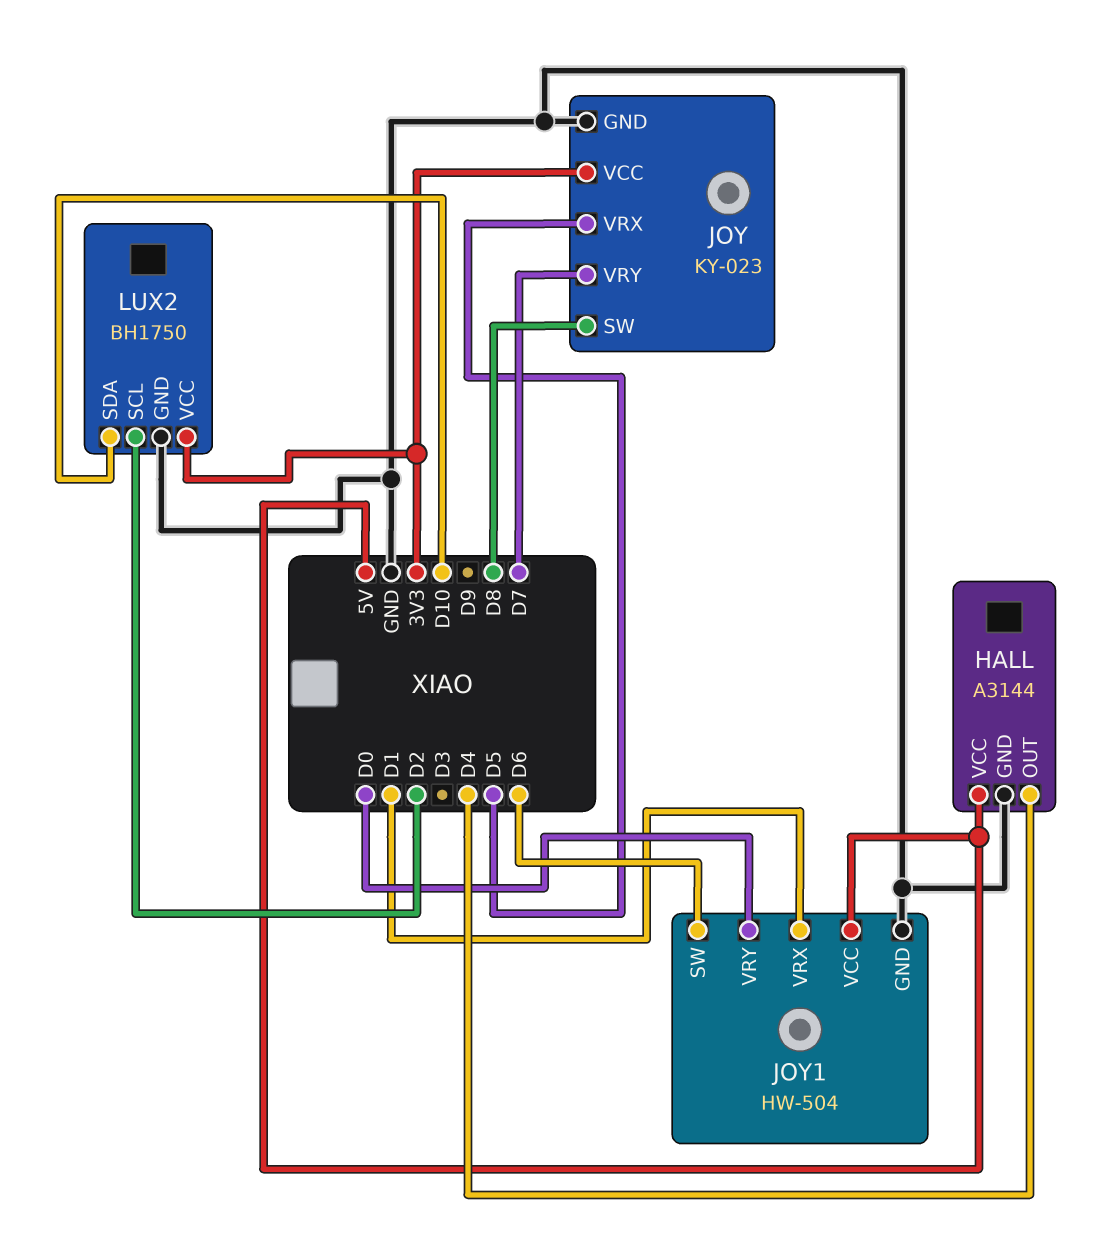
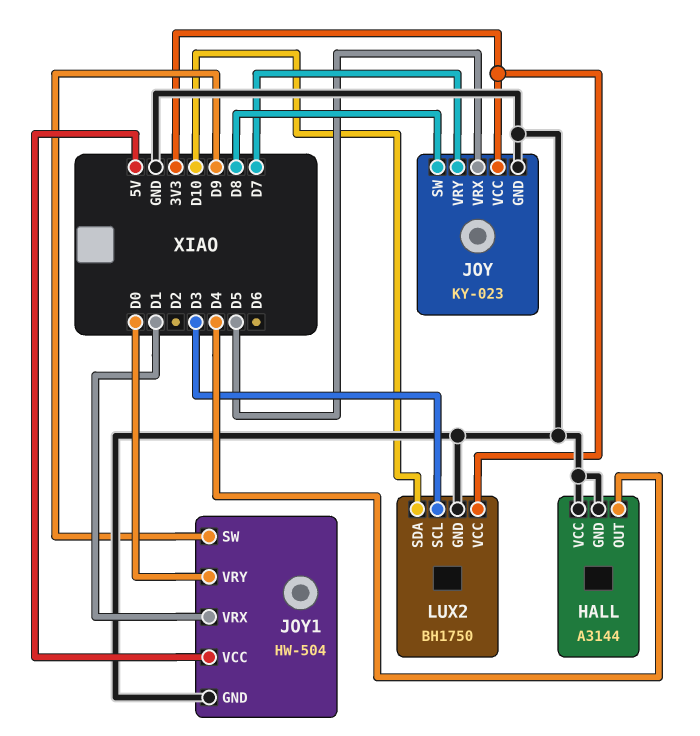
HALL pin VCC: 5V -> GND
JOY1 pin SW: D6 -> D9
LUX2 pin SCL: D2 -> D3

